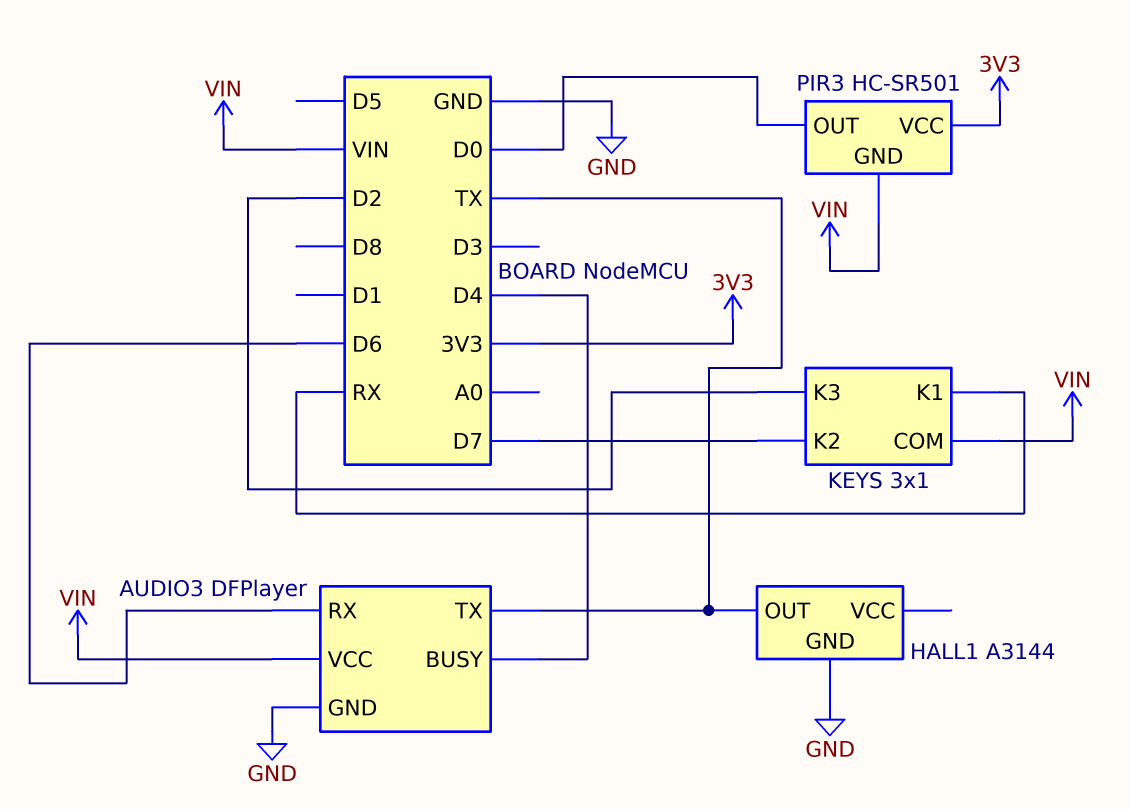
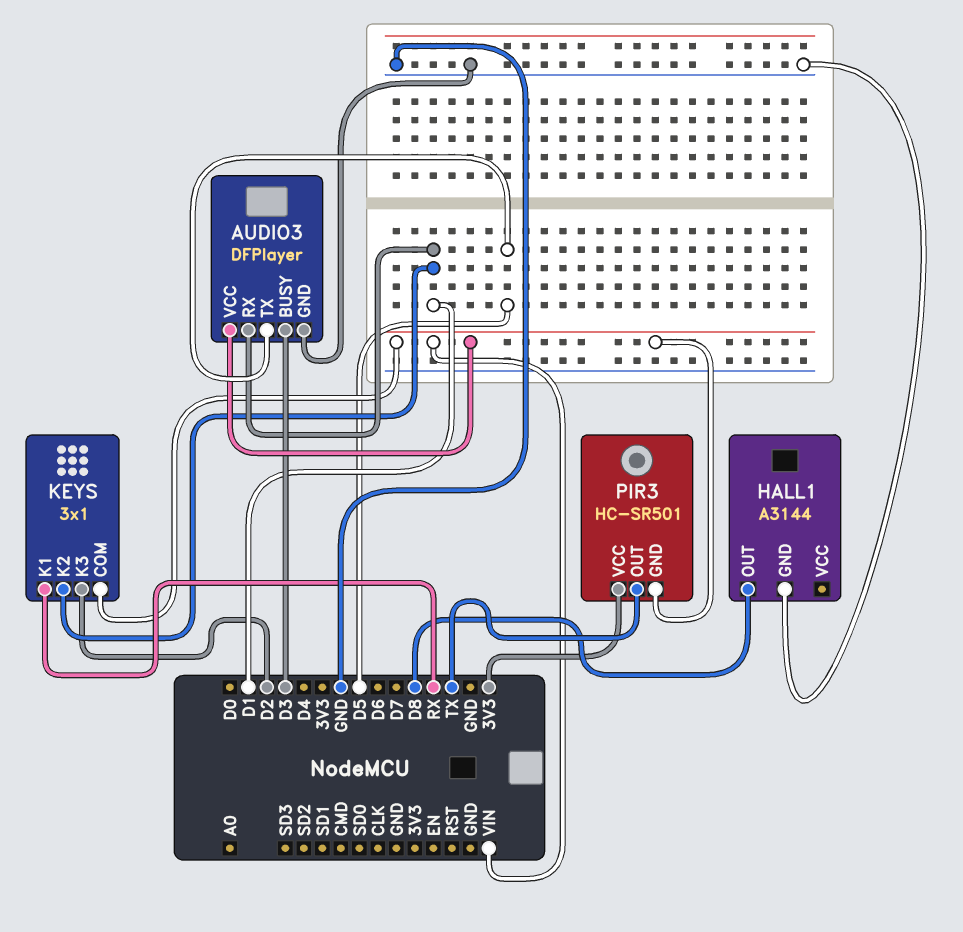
AUDIO3 pin BUSY: D4 -> D3
AUDIO3 pin RX: D6 -> D1
AUDIO3 pin TX: TX -> D5
HALL1 pin OUT: TX -> D8
KEYS pin K2: D7 -> D1
PIR3 pin OUT: D0 -> TX

